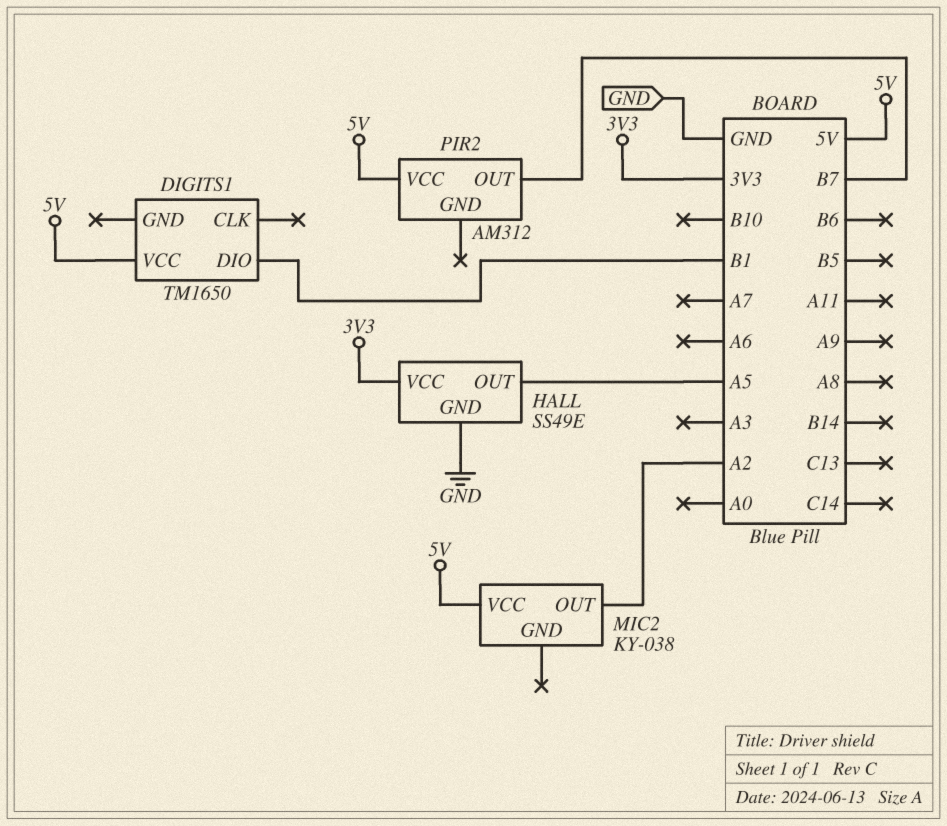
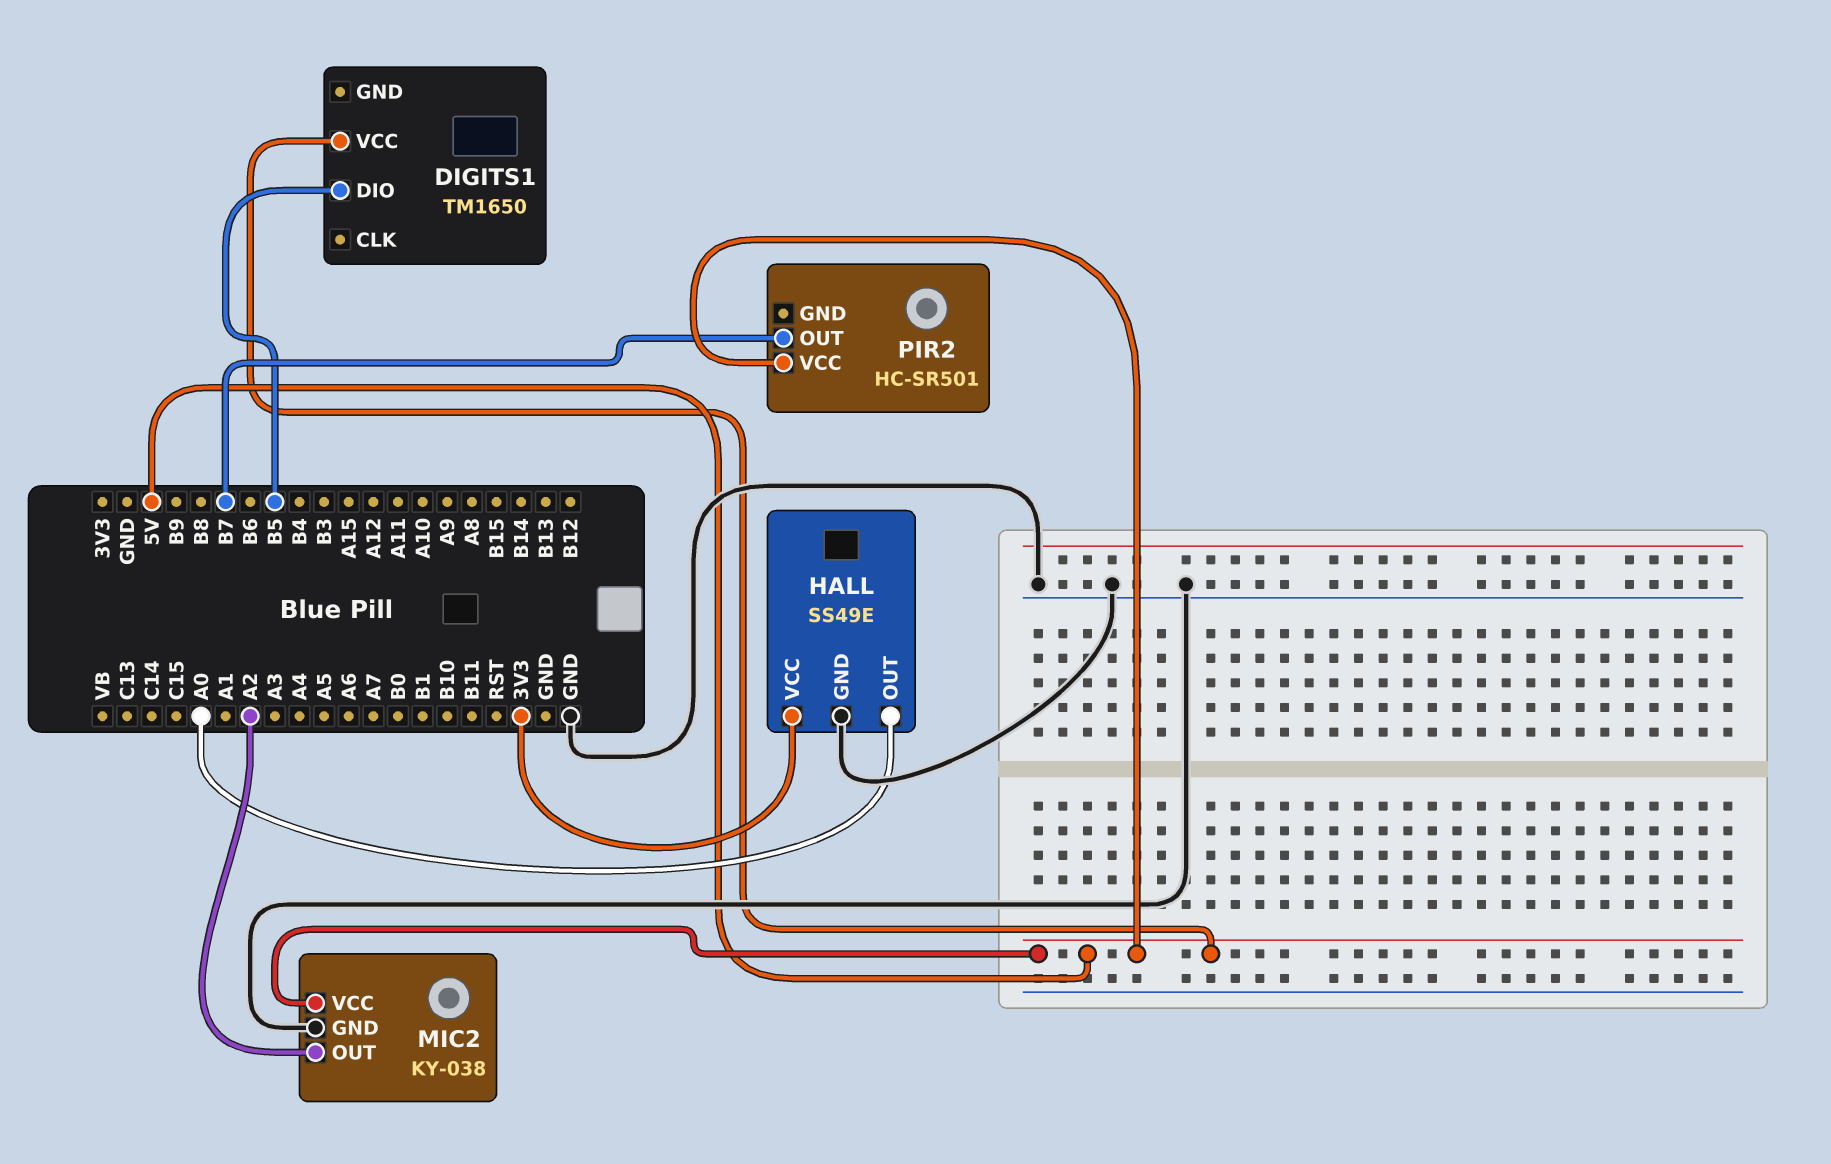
DIGITS1 pin DIO: B1 -> B5
HALL pin OUT: A5 -> A0
MIC2 pin GND: none -> GND
PIR2: AM312 -> HC-SR501

